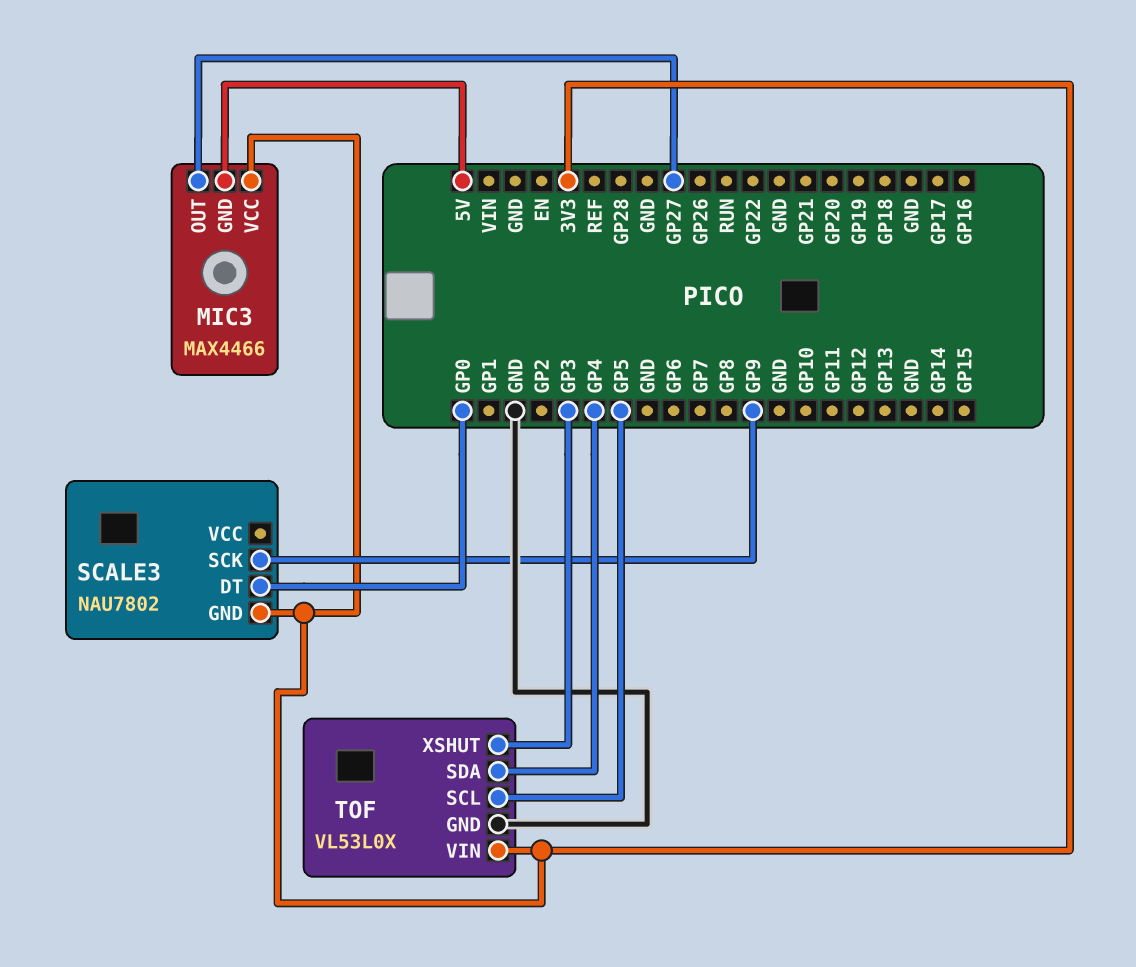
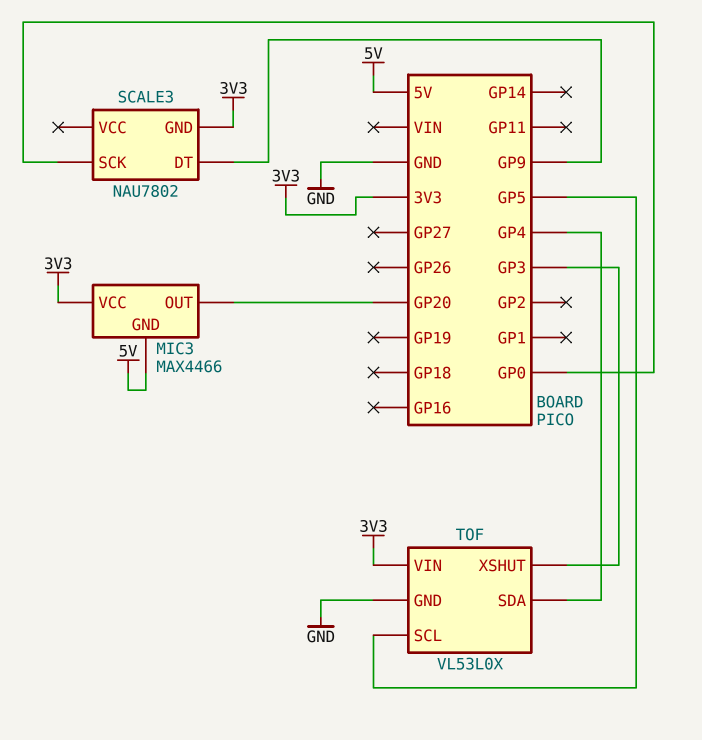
MIC3 pin OUT: GP27 -> GP20
SCALE3 pin DT: GP0 -> GP9
SCALE3 pin SCK: GP9 -> GP0

